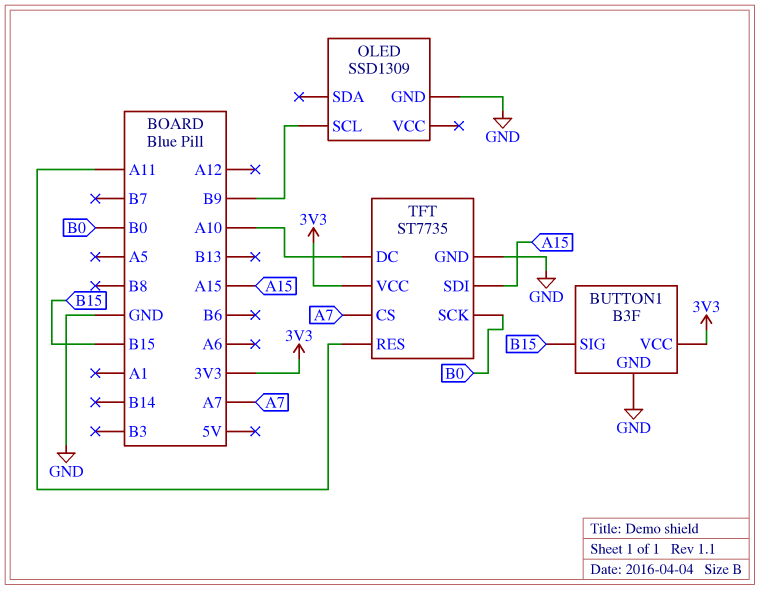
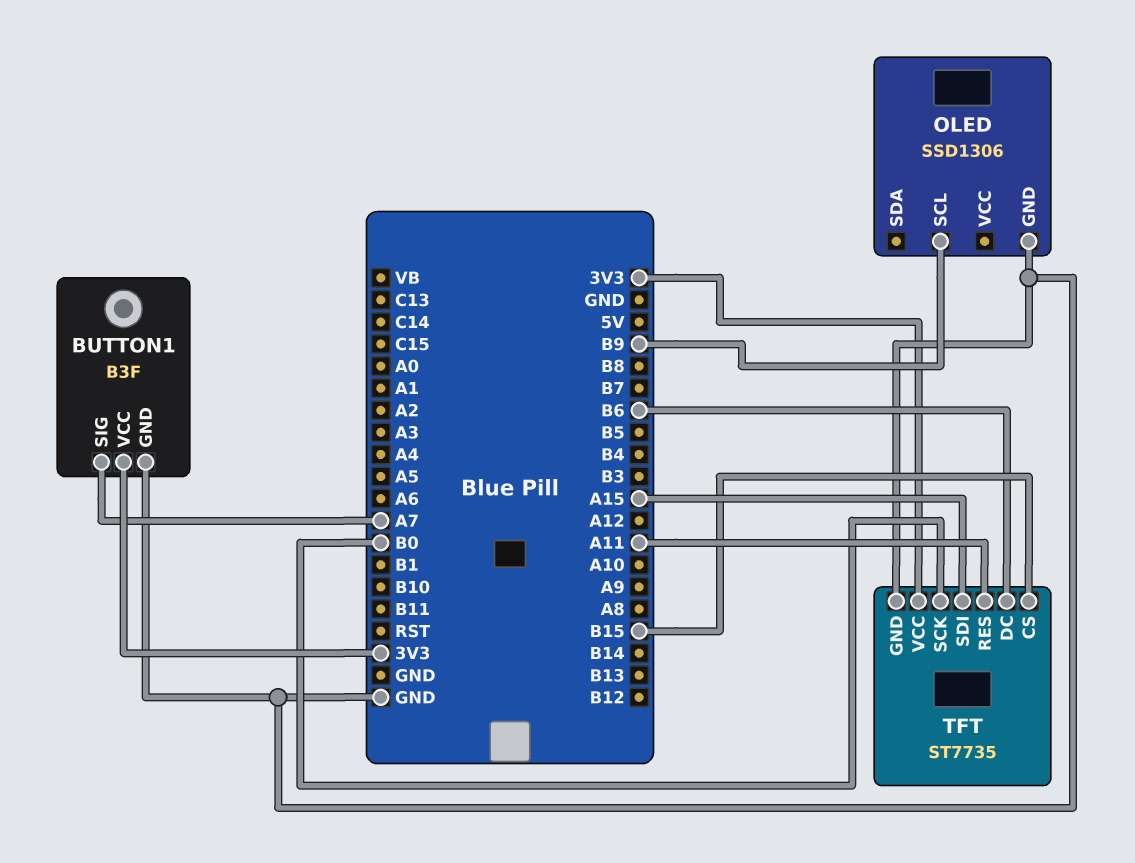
BUTTON1 pin SIG: B15 -> A7
OLED: SSD1309 -> SSD1306
TFT pin CS: A7 -> B15
TFT pin DC: A10 -> B6

